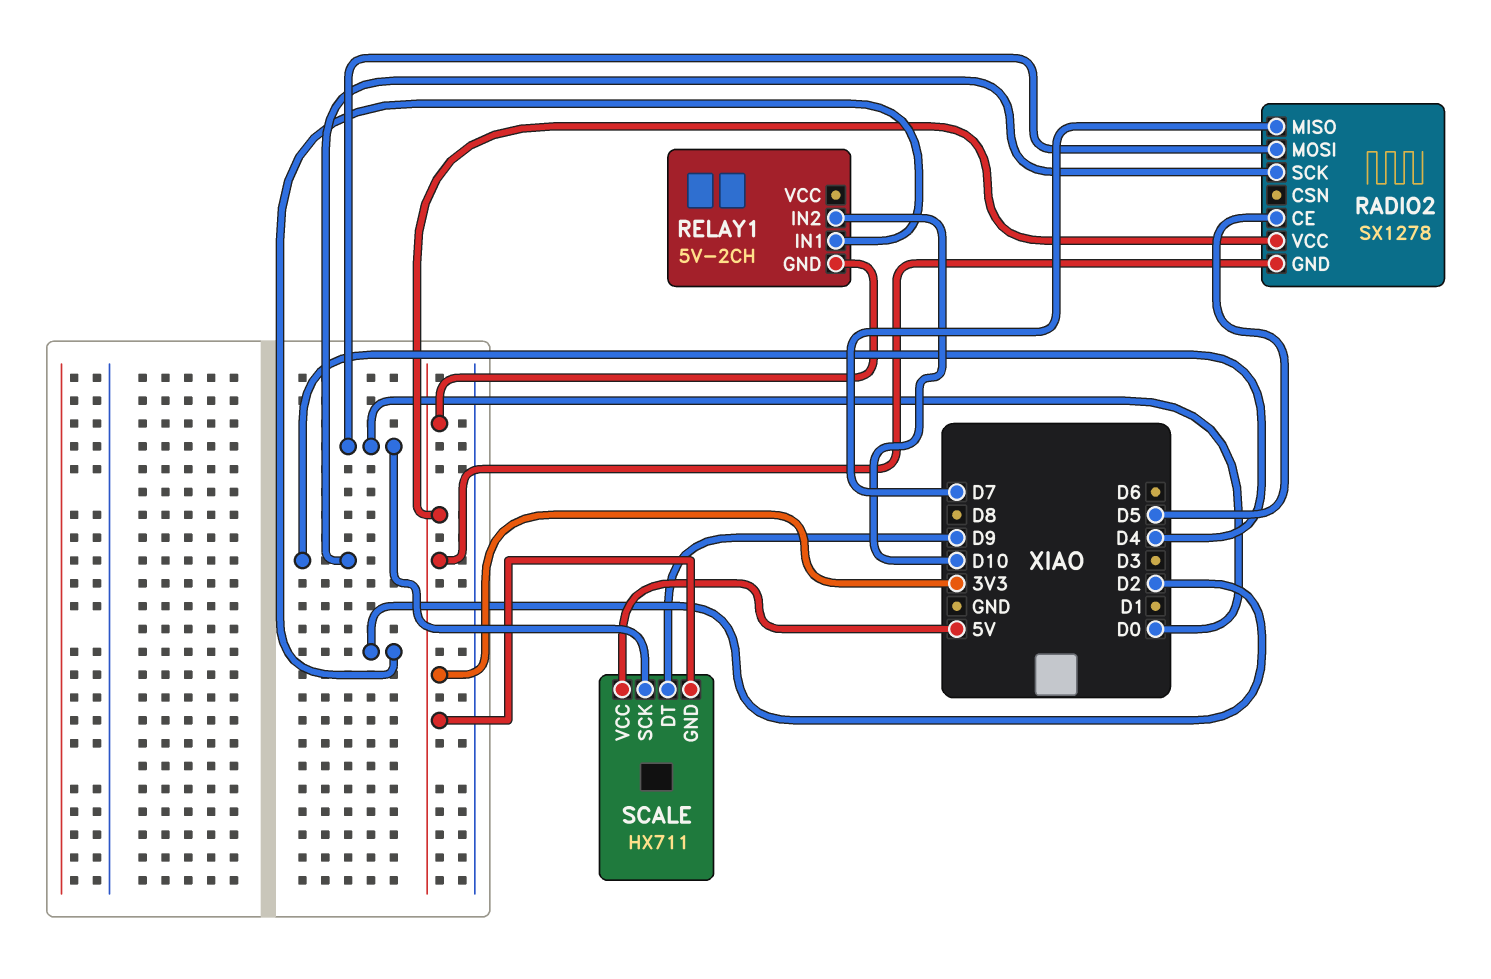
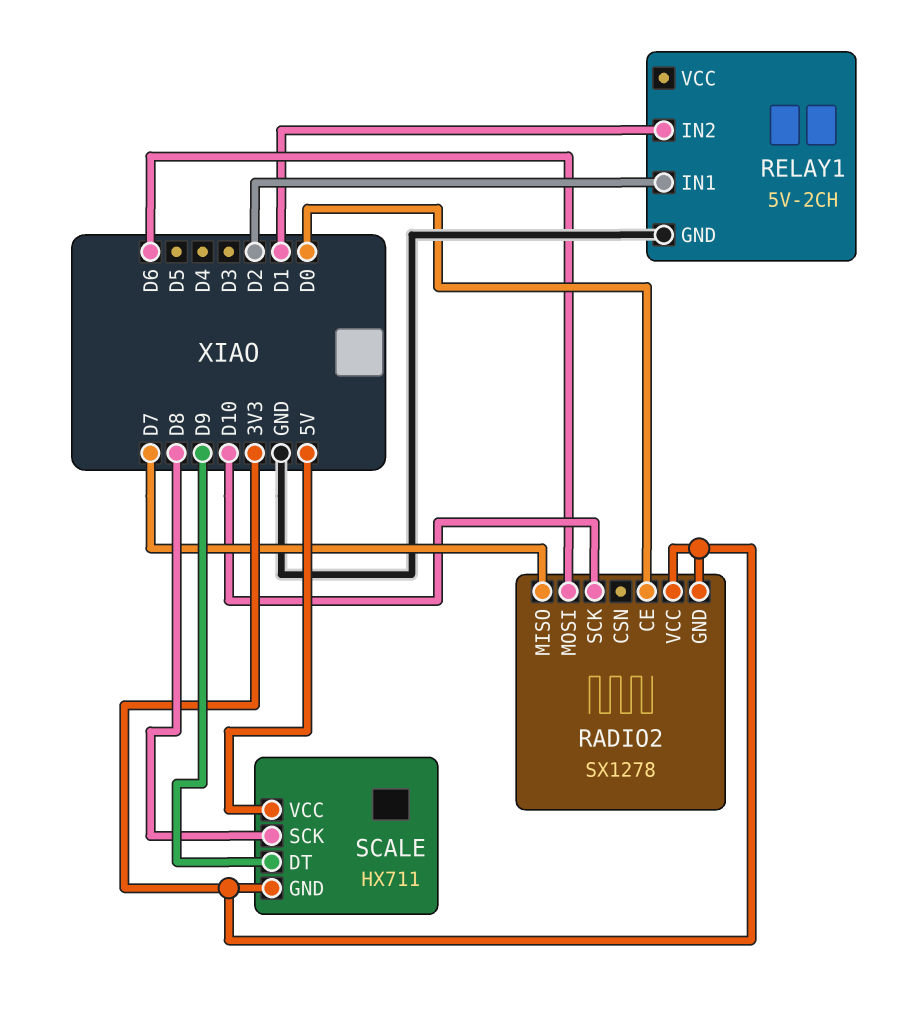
RADIO2 pin CE: D5 -> D0
RADIO2 pin MOSI: D0 -> D6
RADIO2 pin SCK: D4 -> D10
RELAY1 pin GND: 3V3 -> GND
RELAY1 pin IN2: D10 -> D1
SCALE pin SCK: D0 -> D8

